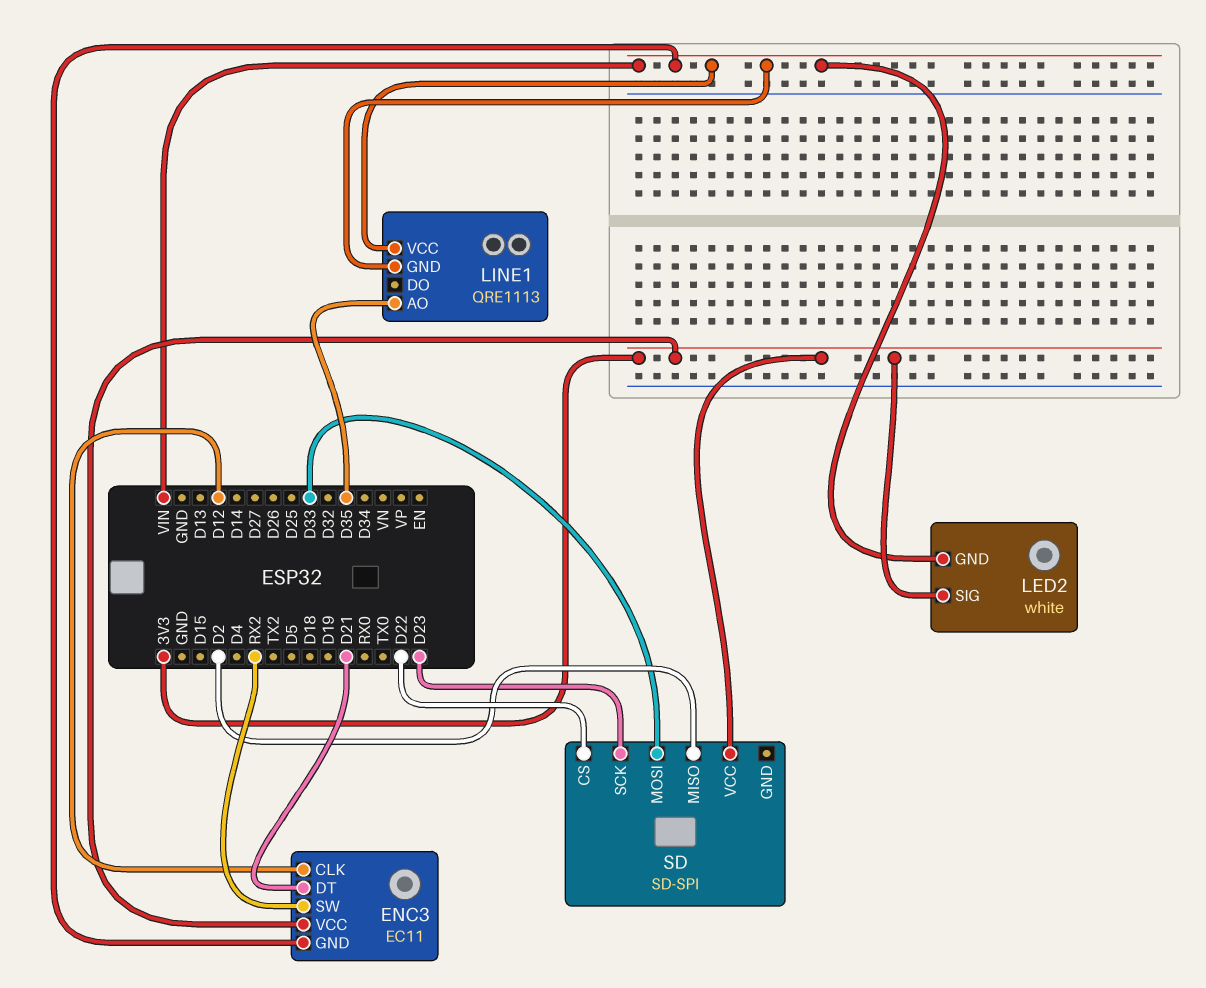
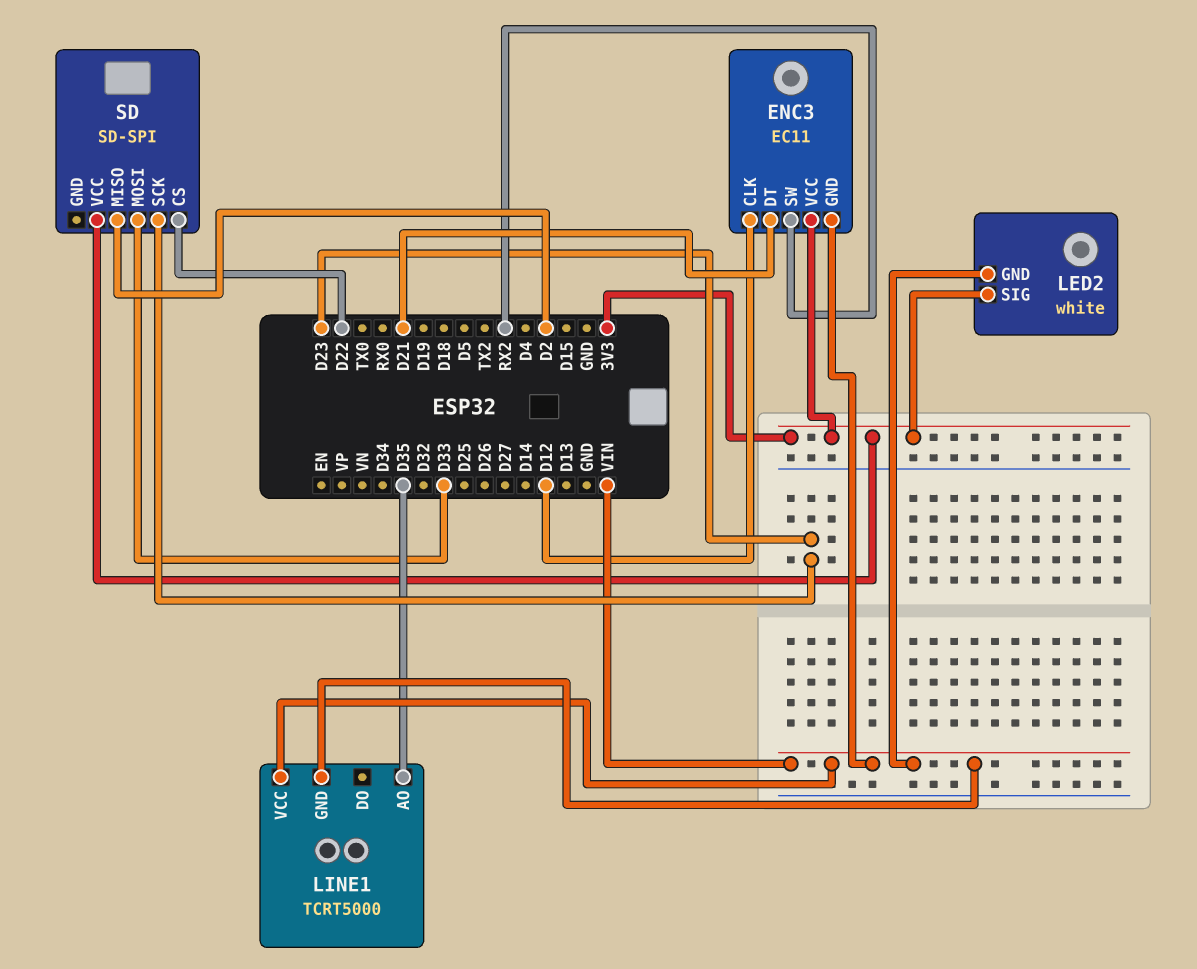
LINE1: QRE1113 -> TCRT5000

